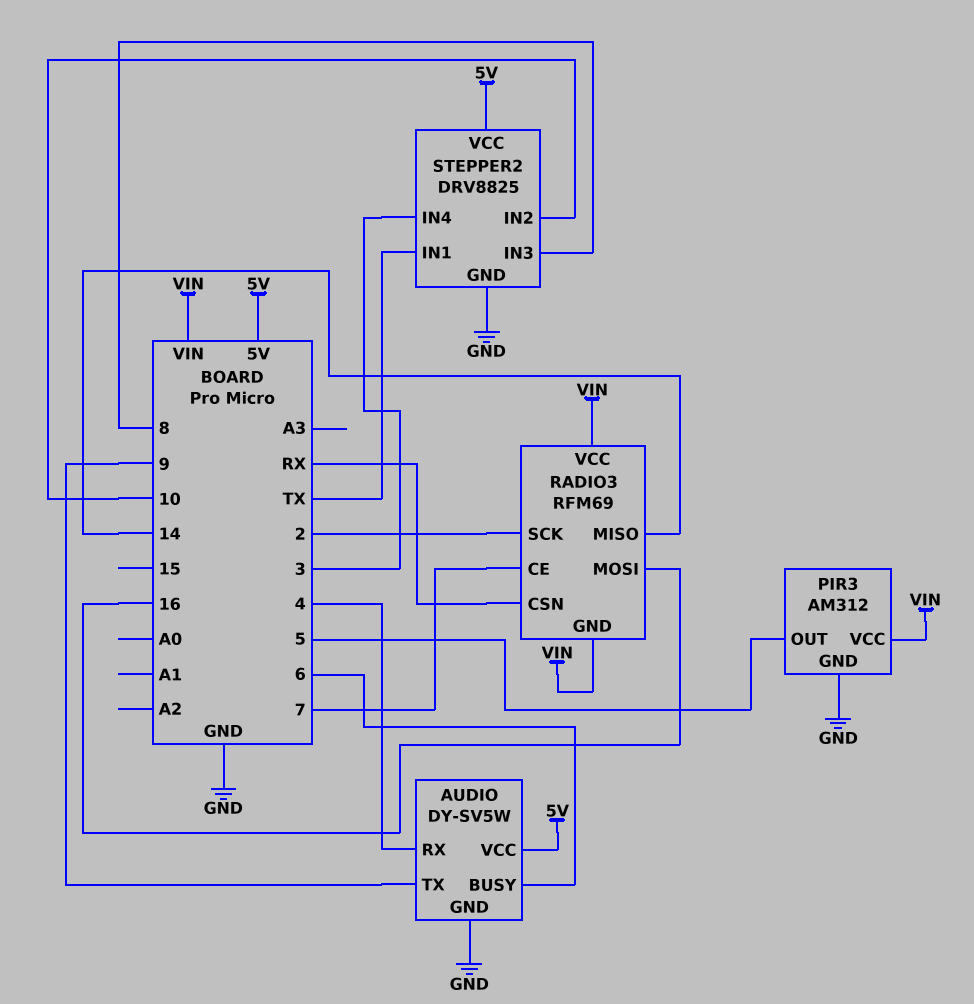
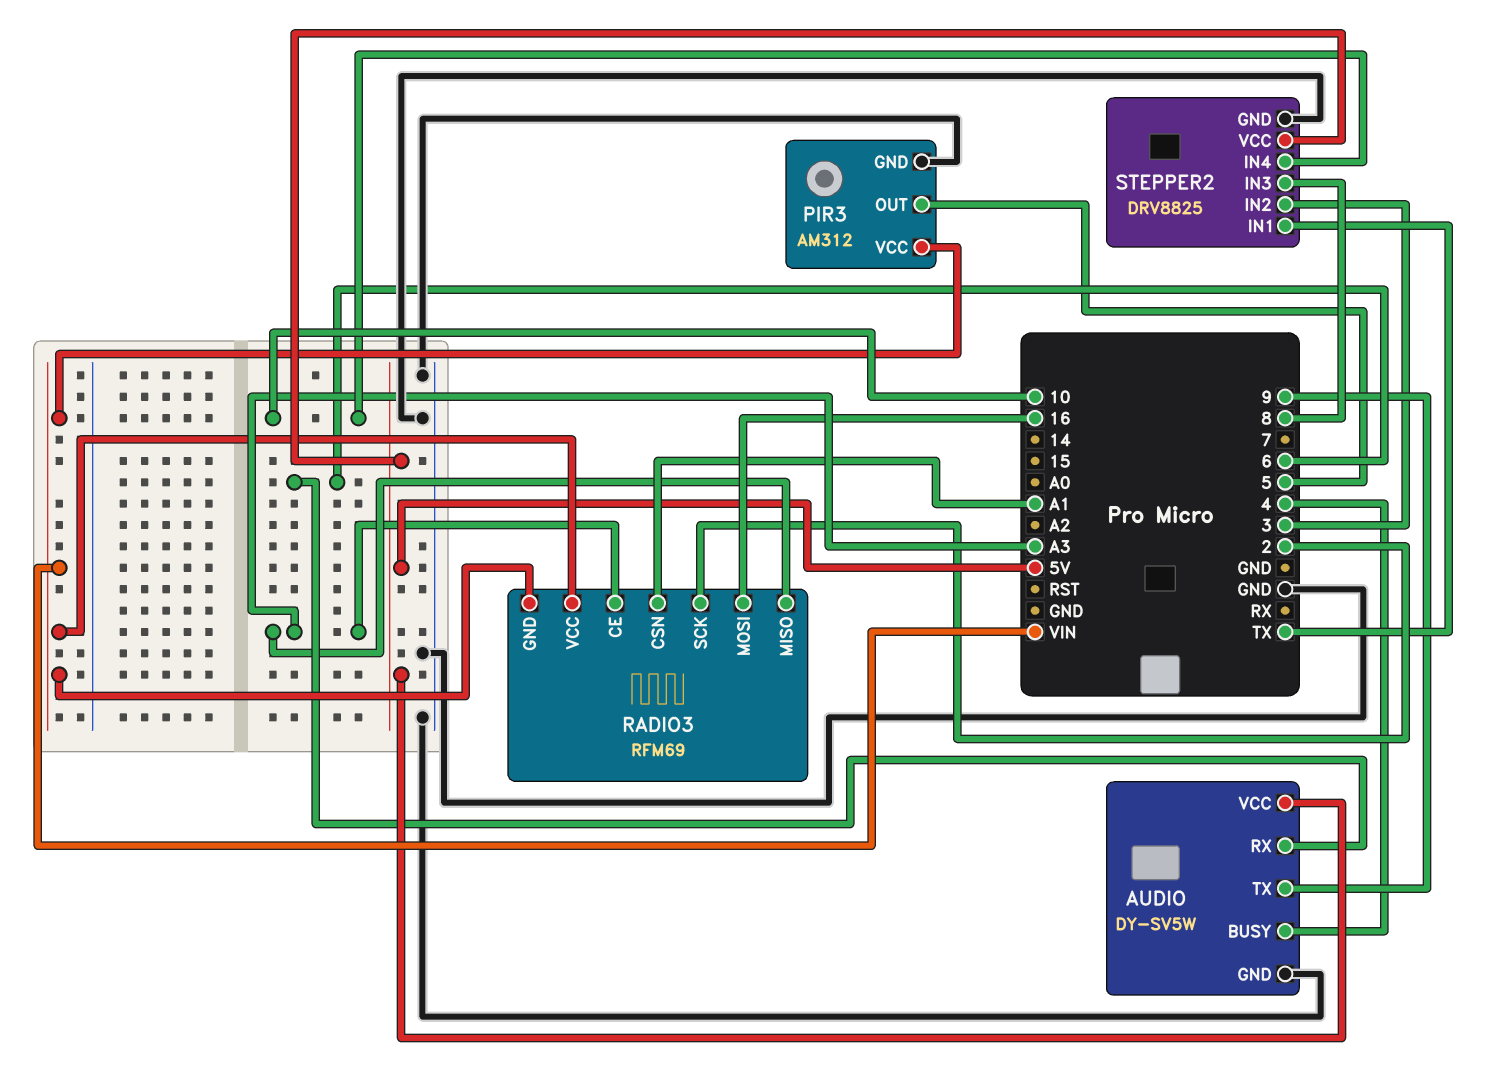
AUDIO pin BUSY: 6 -> 4
AUDIO pin RX: 4 -> 6
RADIO3 pin CE: 7 -> A3
RADIO3 pin CSN: RX -> A1
RADIO3 pin MISO: 14 -> A3
STEPPER2 pin IN2: 10 -> 3
STEPPER2 pin IN4: 3 -> 10

